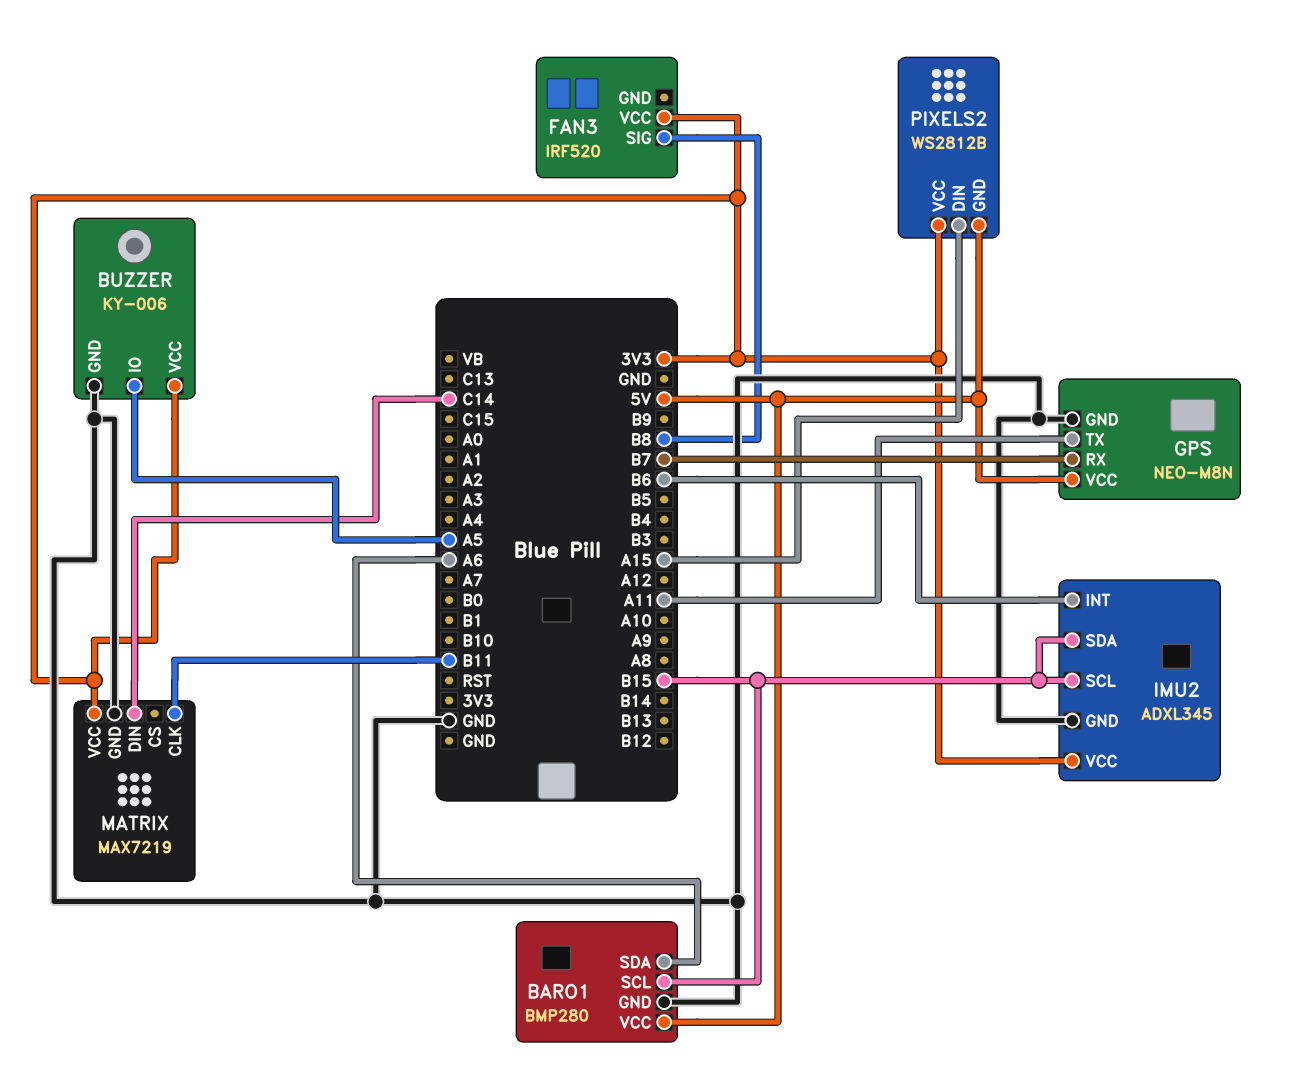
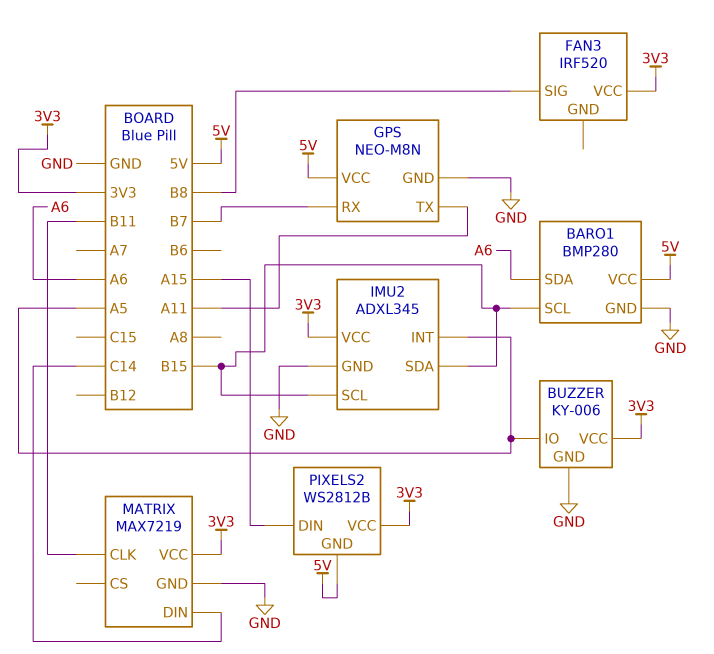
IMU2 pin INT: B6 -> A5

